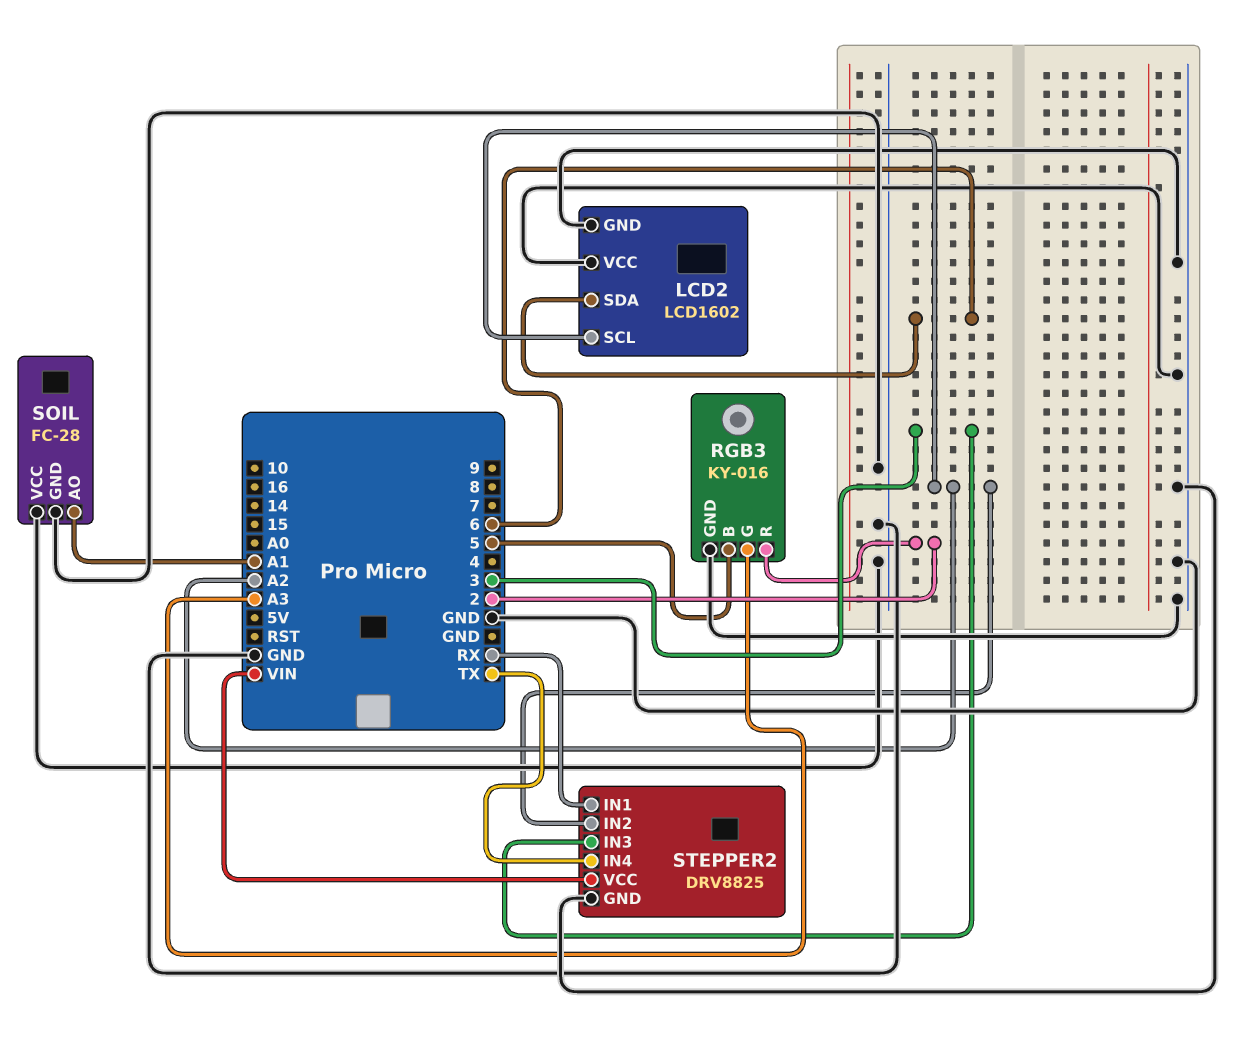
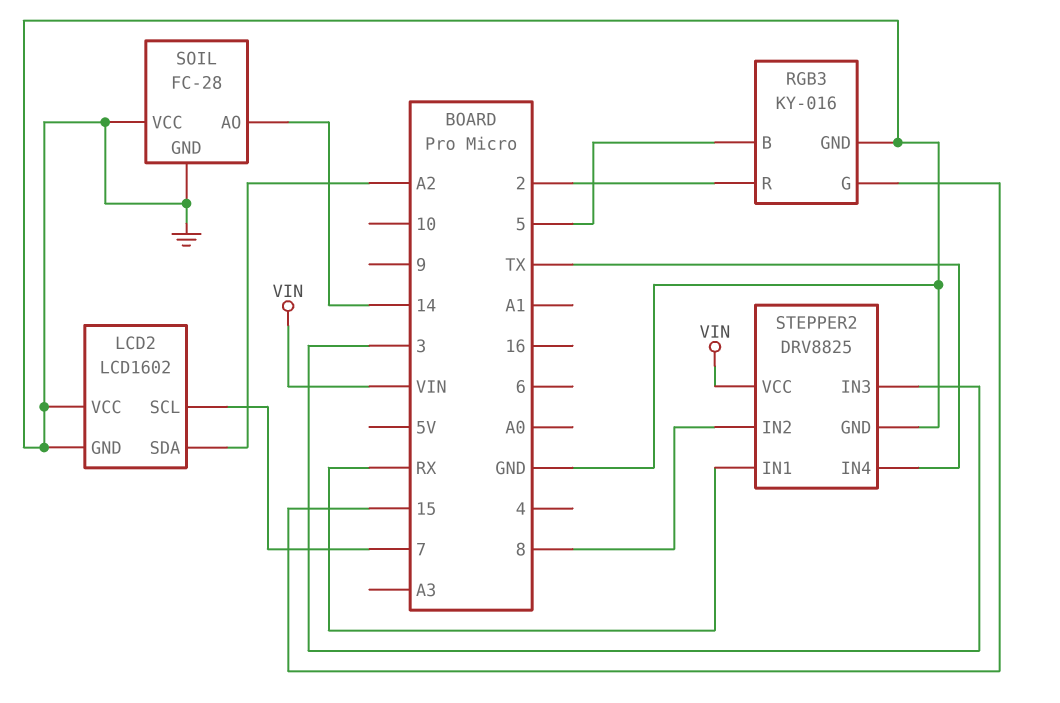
LCD2 pin SCL: A2 -> 7
LCD2 pin SDA: 6 -> A2
RGB3 pin G: A3 -> 15
SOIL pin AO: A1 -> 14
STEPPER2 pin IN2: A2 -> 8

